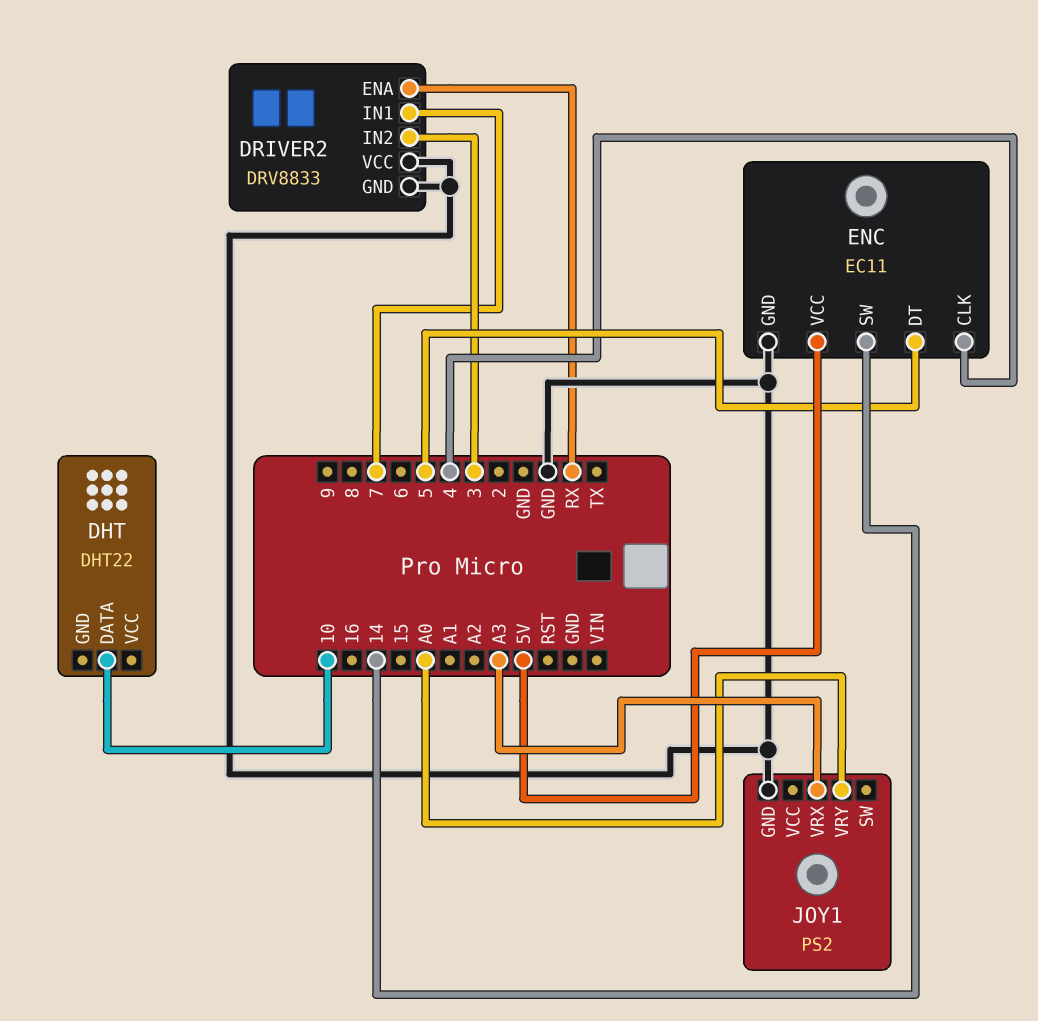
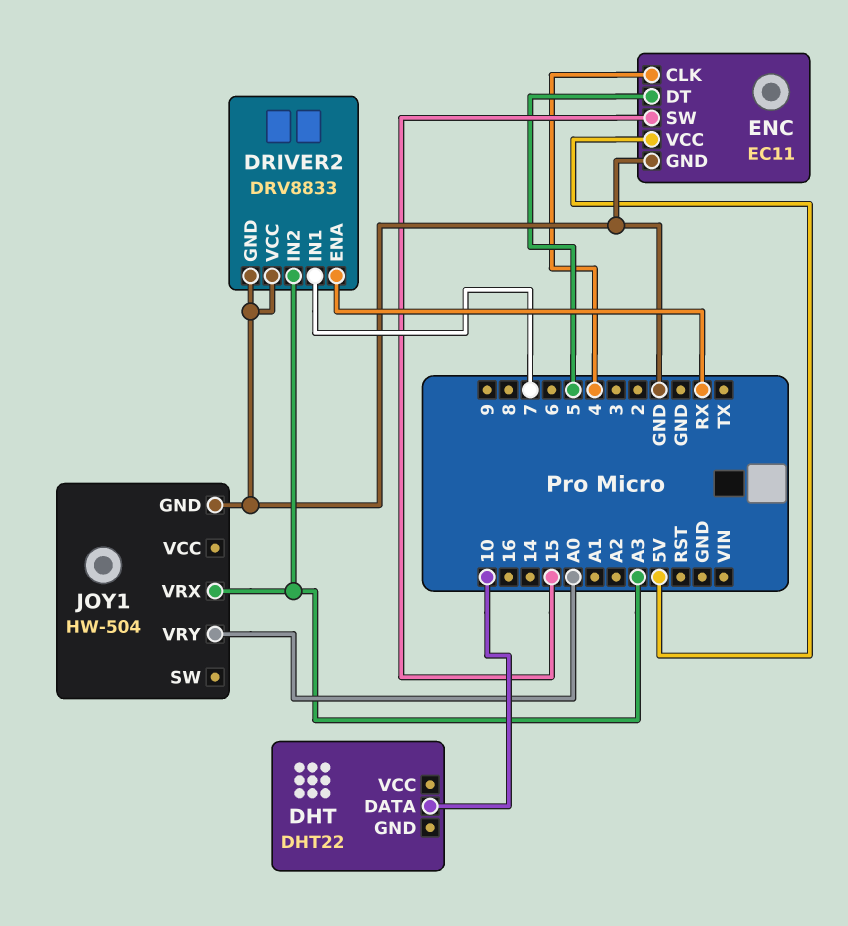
DRIVER2 pin IN2: 3 -> A3
ENC pin SW: 14 -> 15
JOY1: PS2 -> HW-504

